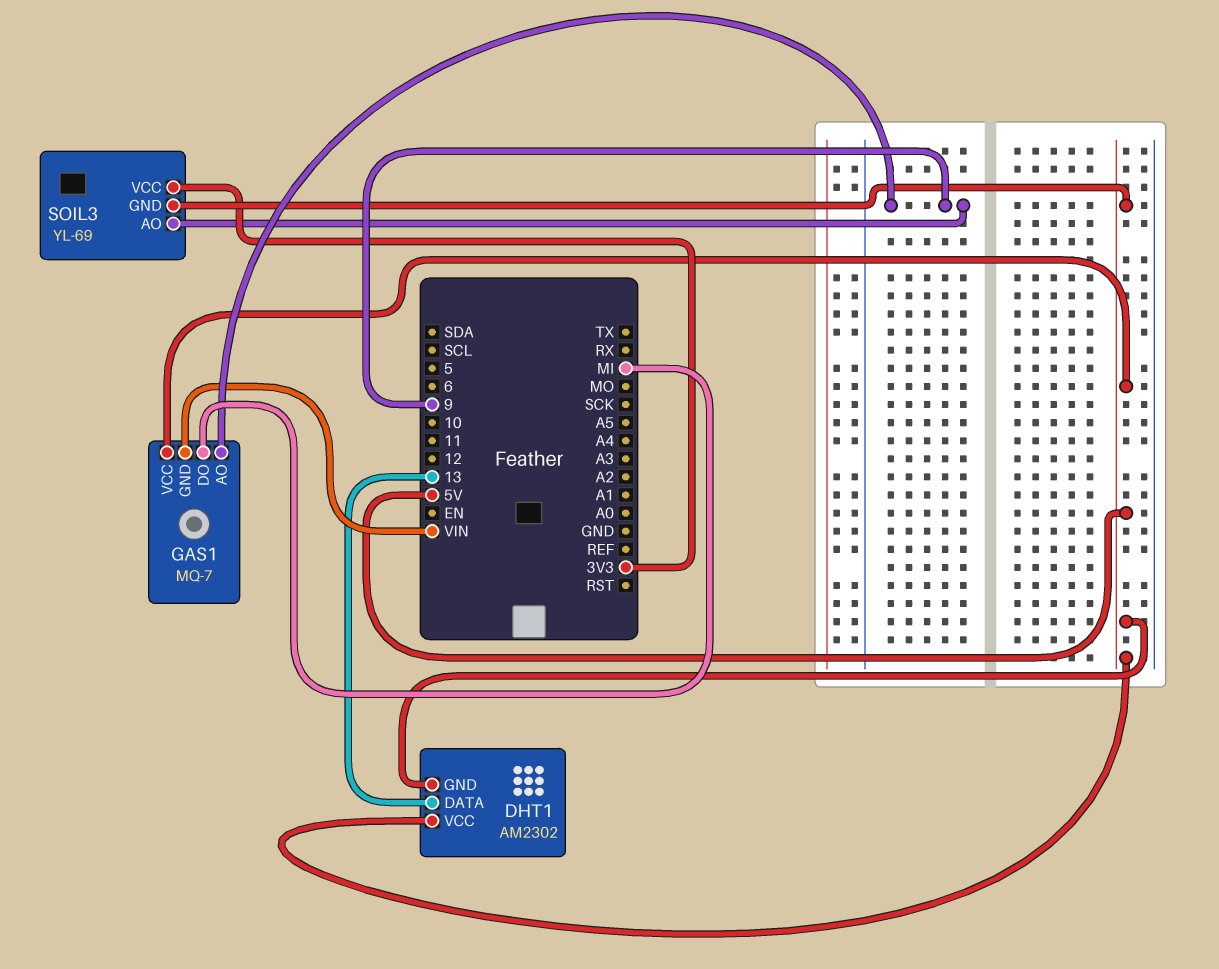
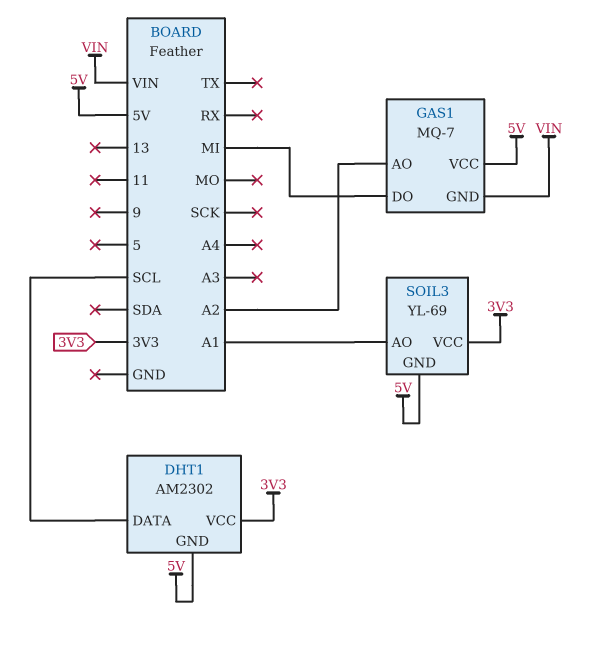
DHT1 pin DATA: 13 -> SCL
DHT1 pin VCC: 5V -> 3V3
GAS1 pin AO: 9 -> A2
SOIL3 pin AO: 9 -> A1

